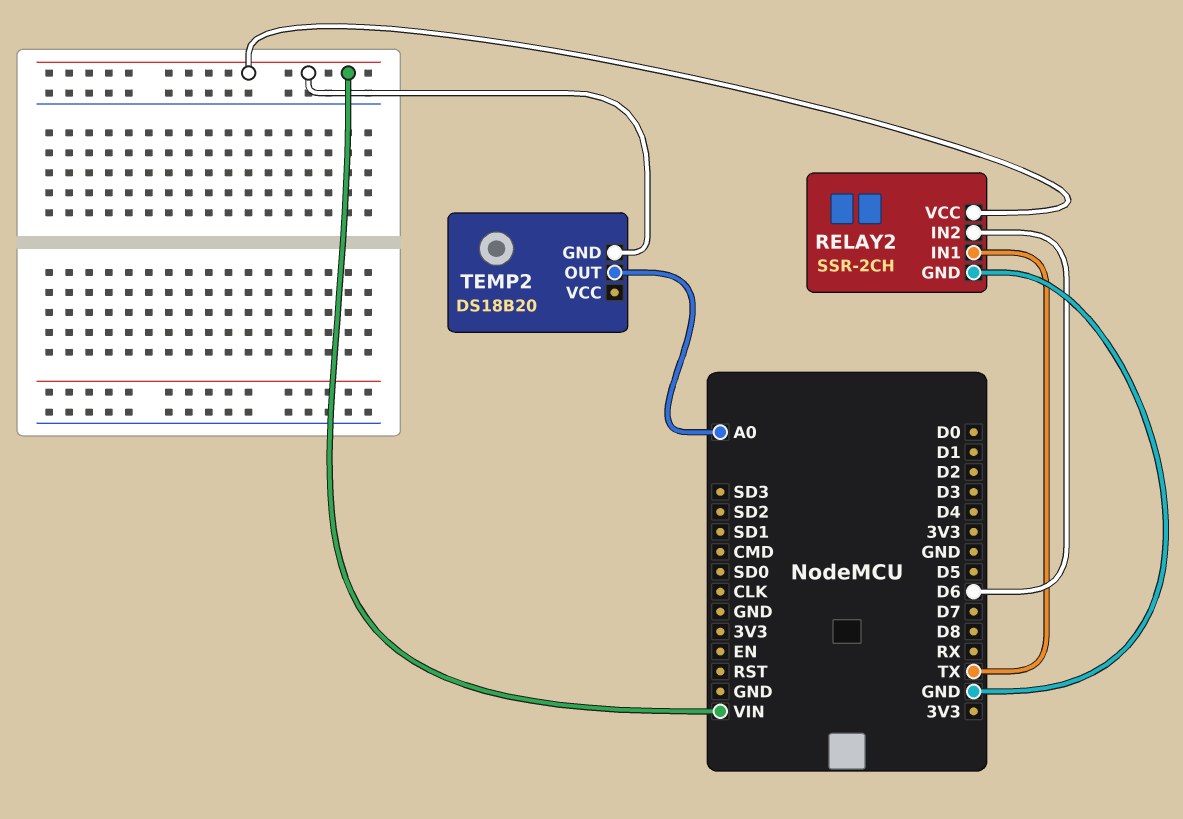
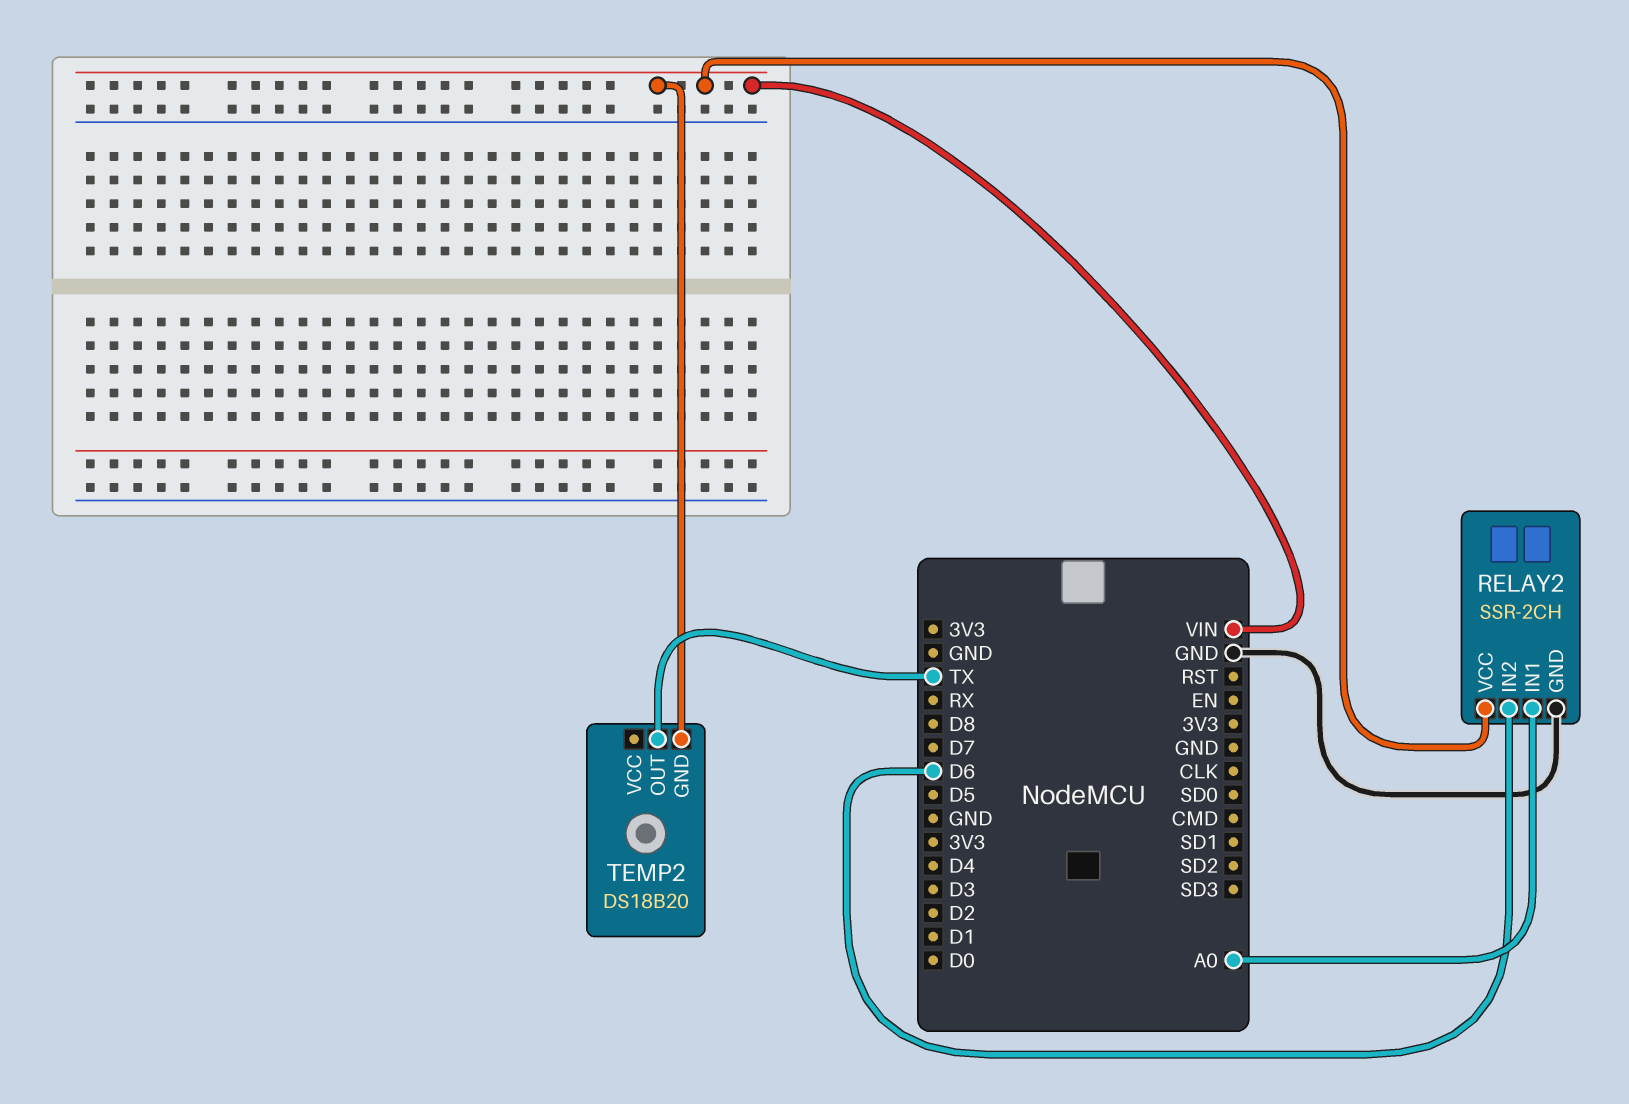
RELAY2 pin IN1: TX -> A0
TEMP2 pin OUT: A0 -> TX

